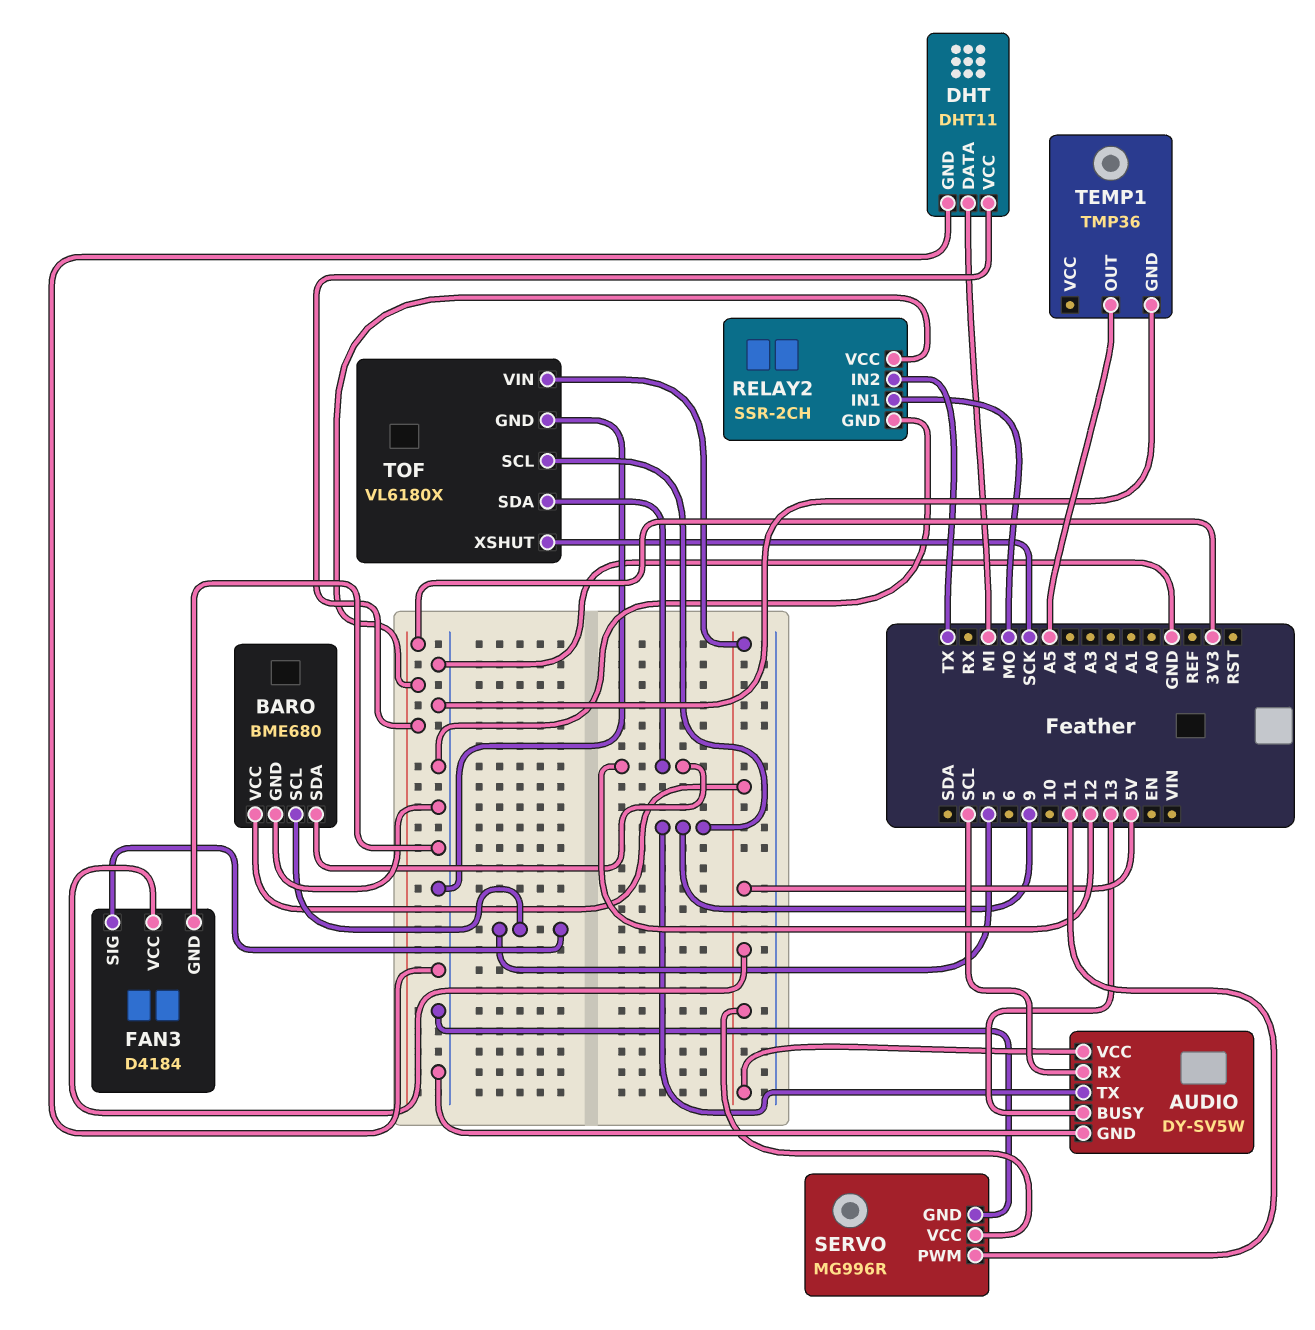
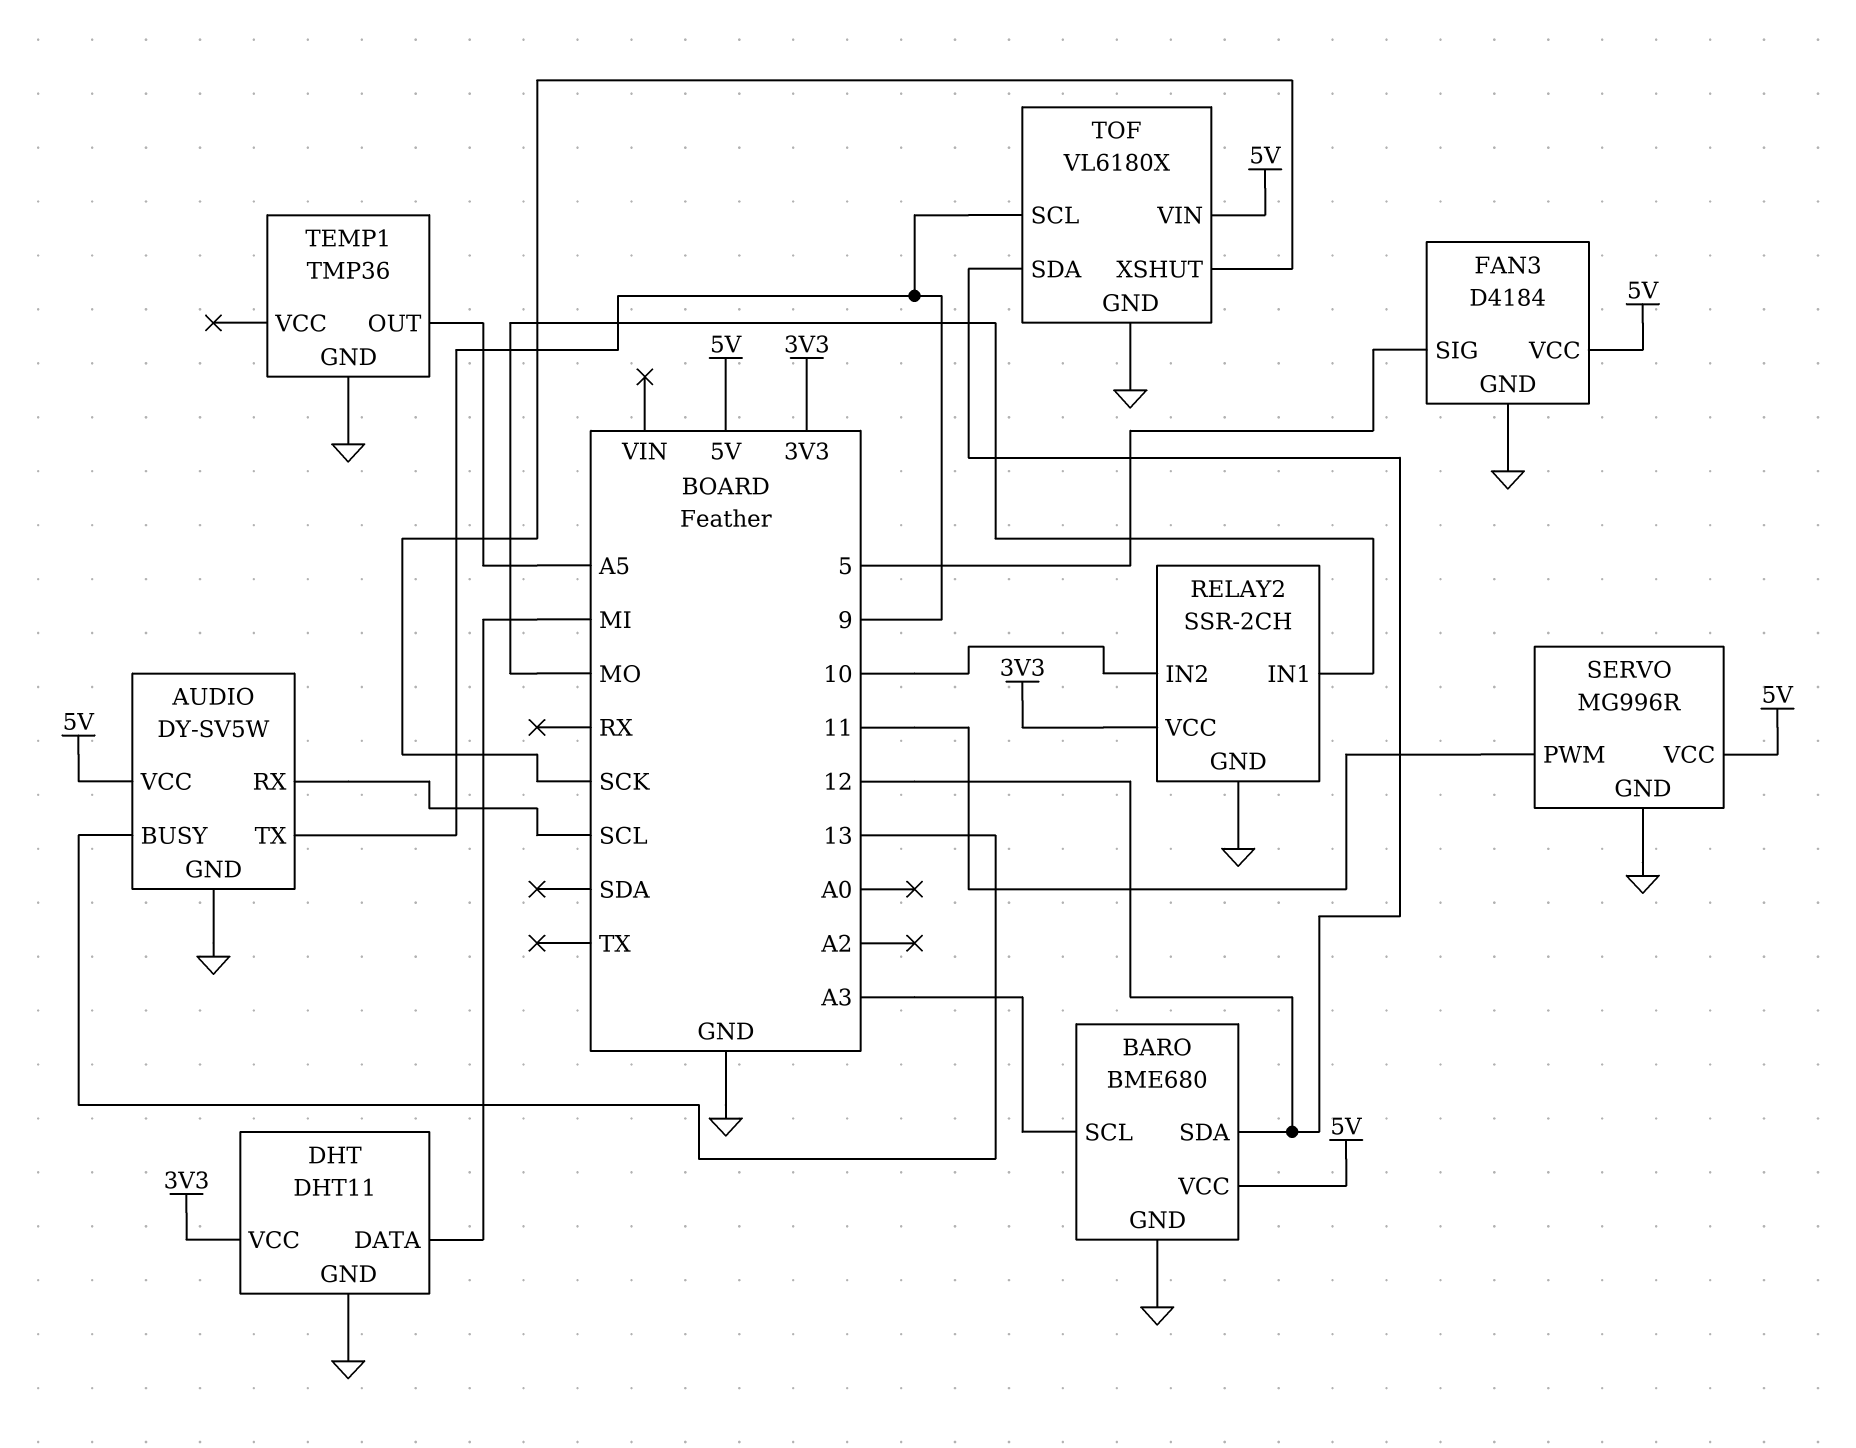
BARO pin SCL: 5 -> A3
RELAY2 pin IN2: TX -> 10

